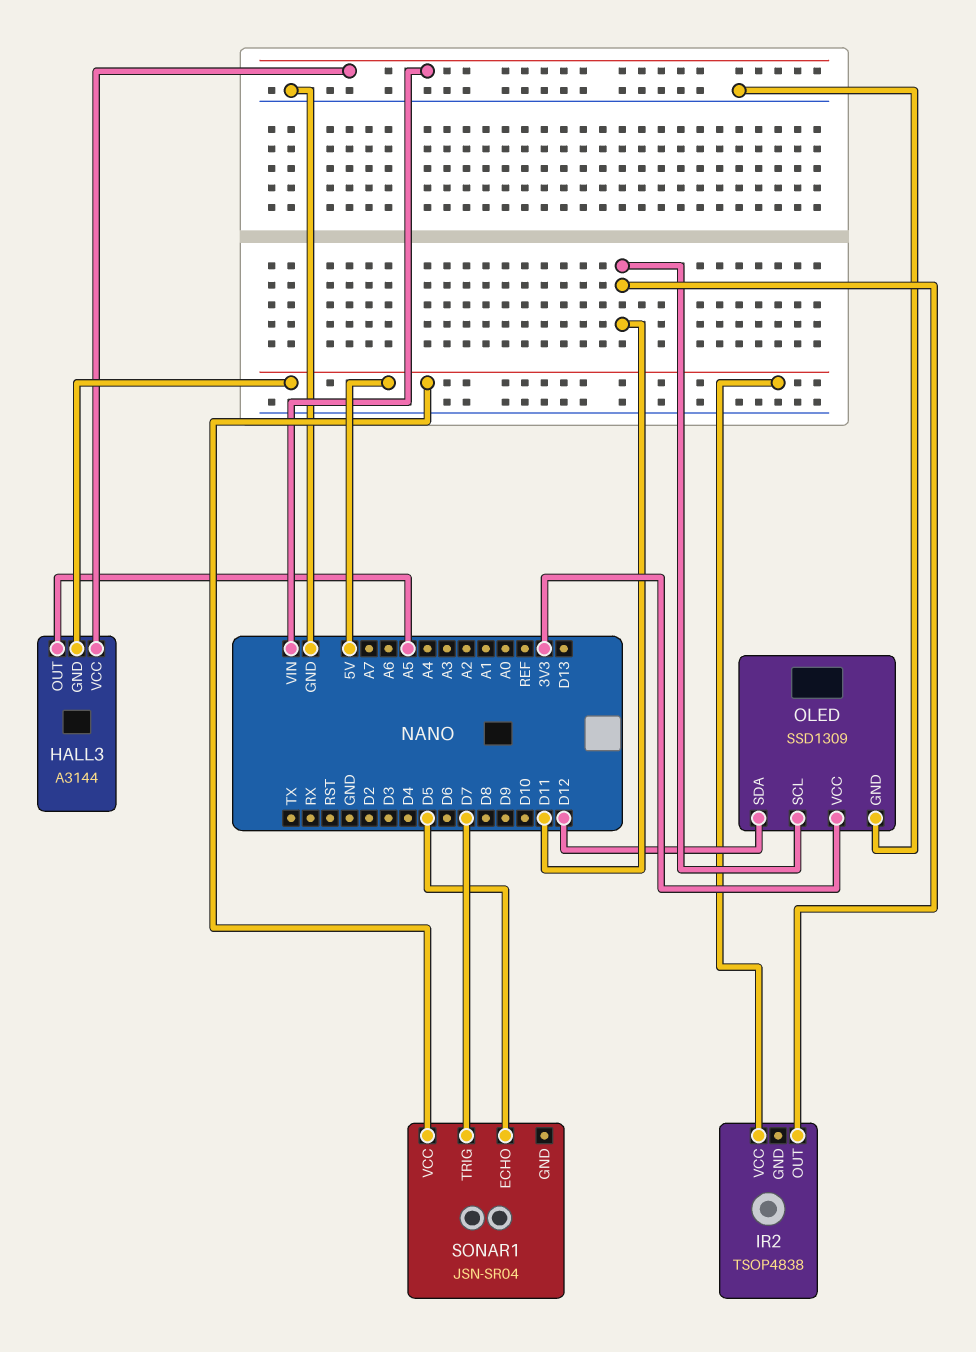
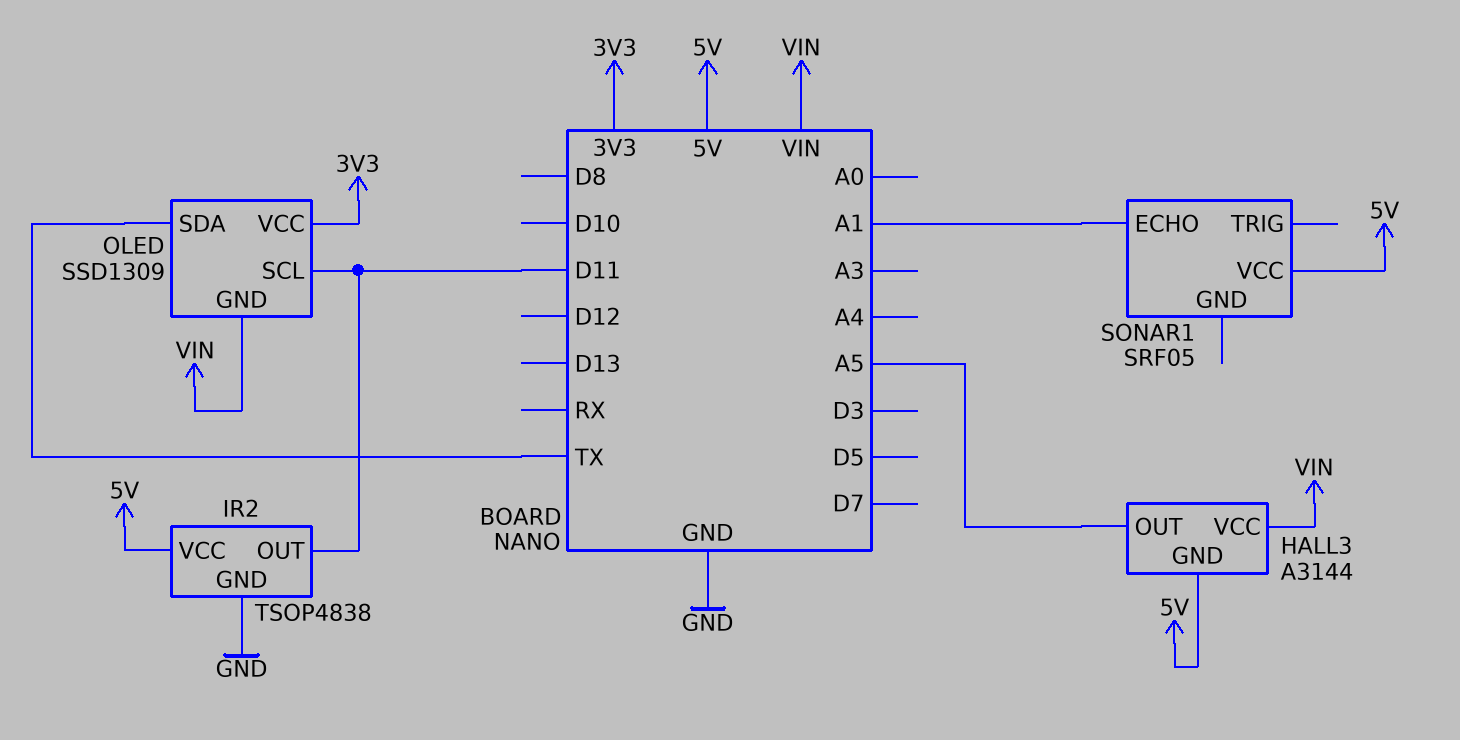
IR2 pin GND: none -> GND
OLED pin GND: GND -> VIN
OLED pin SDA: D12 -> TX
SONAR1: JSN-SR04 -> SRF05
SONAR1 pin ECHO: D5 -> A1
SONAR1 pin TRIG: D7 -> none

